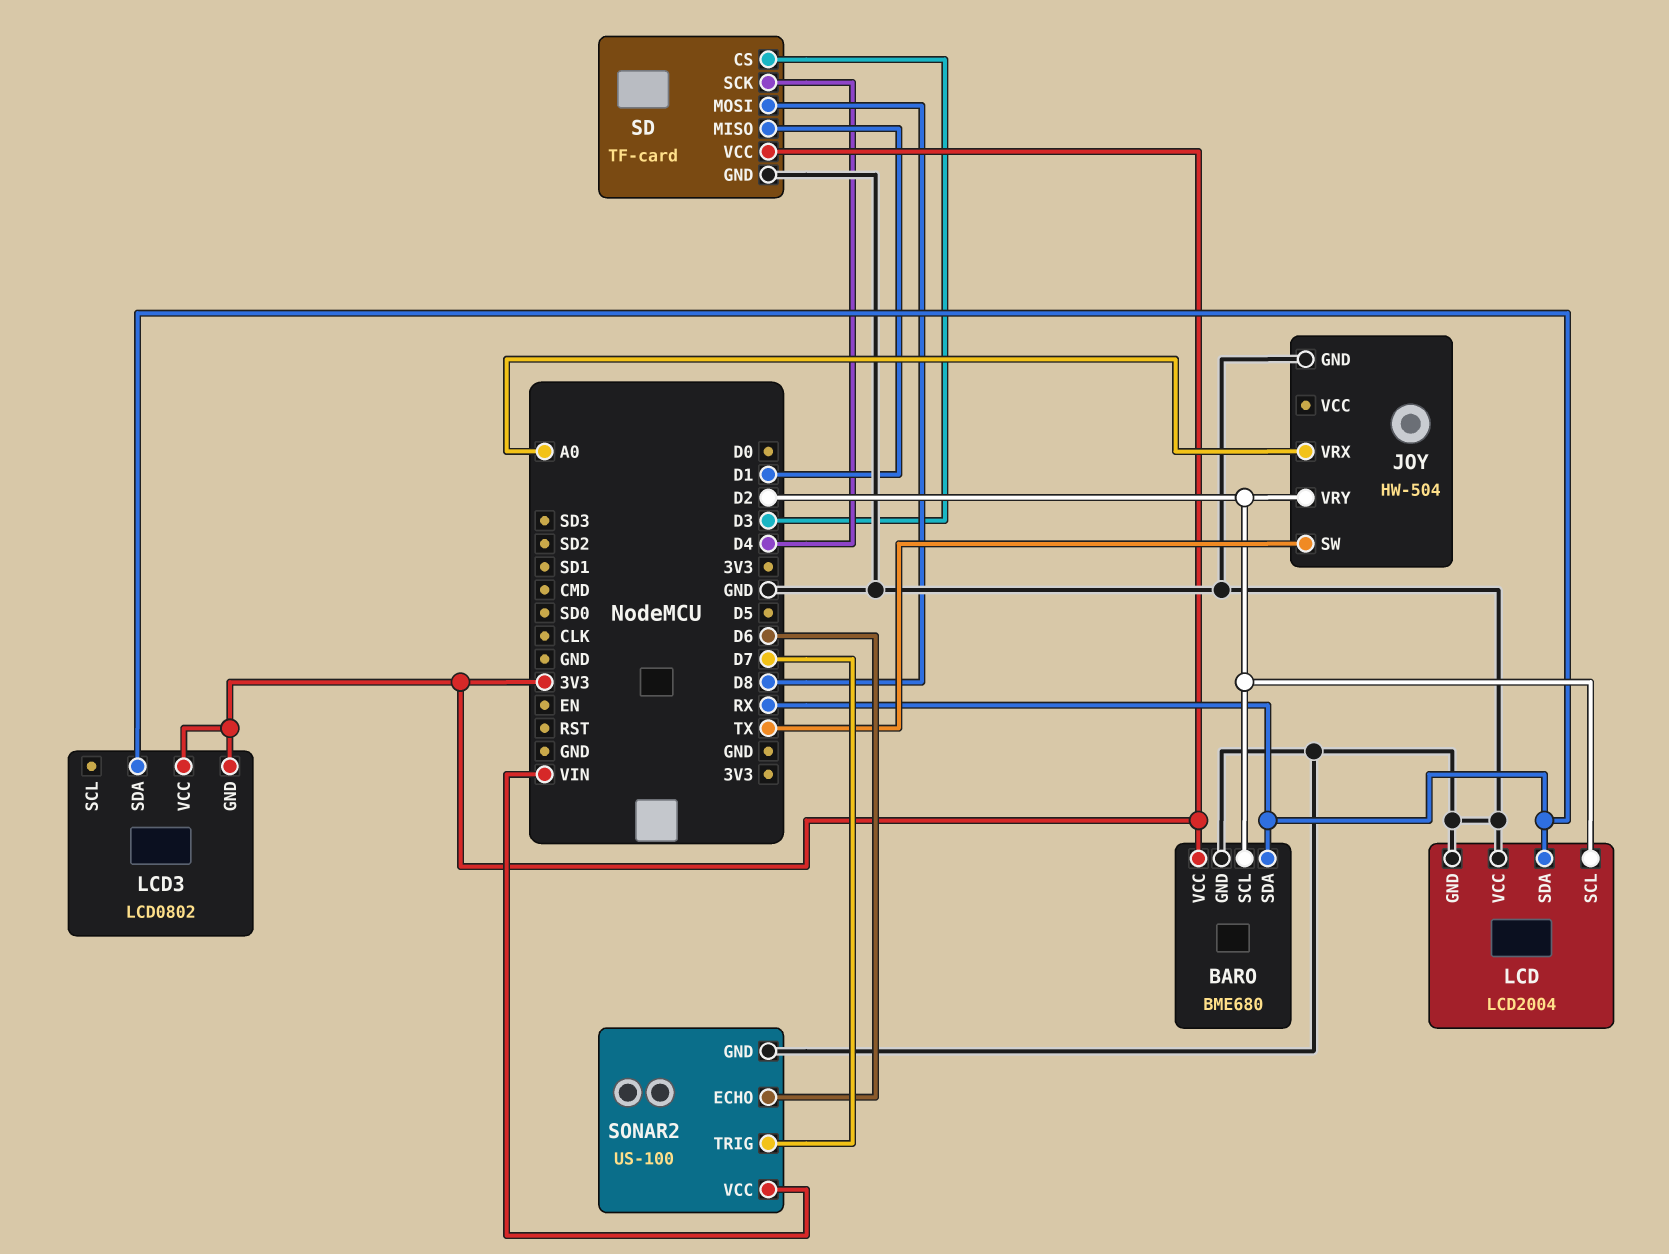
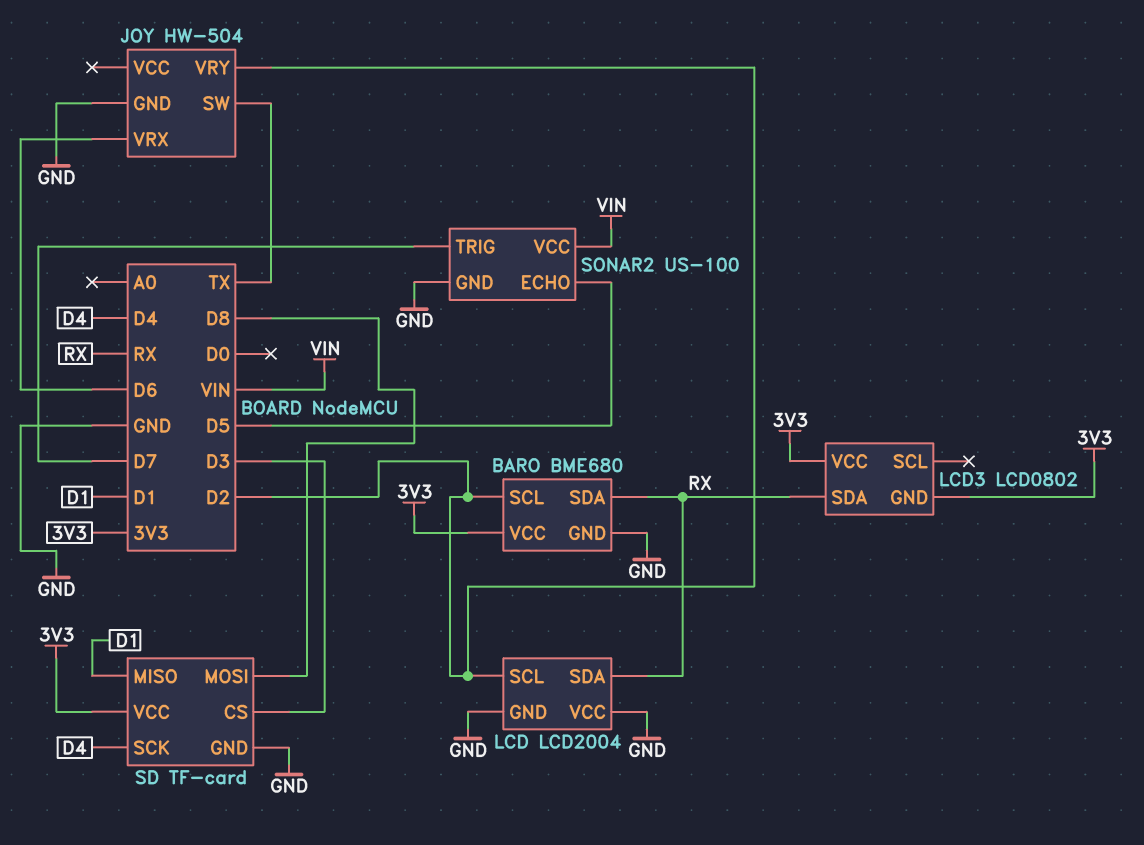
JOY pin VRX: A0 -> D6
SONAR2 pin ECHO: D6 -> D5

